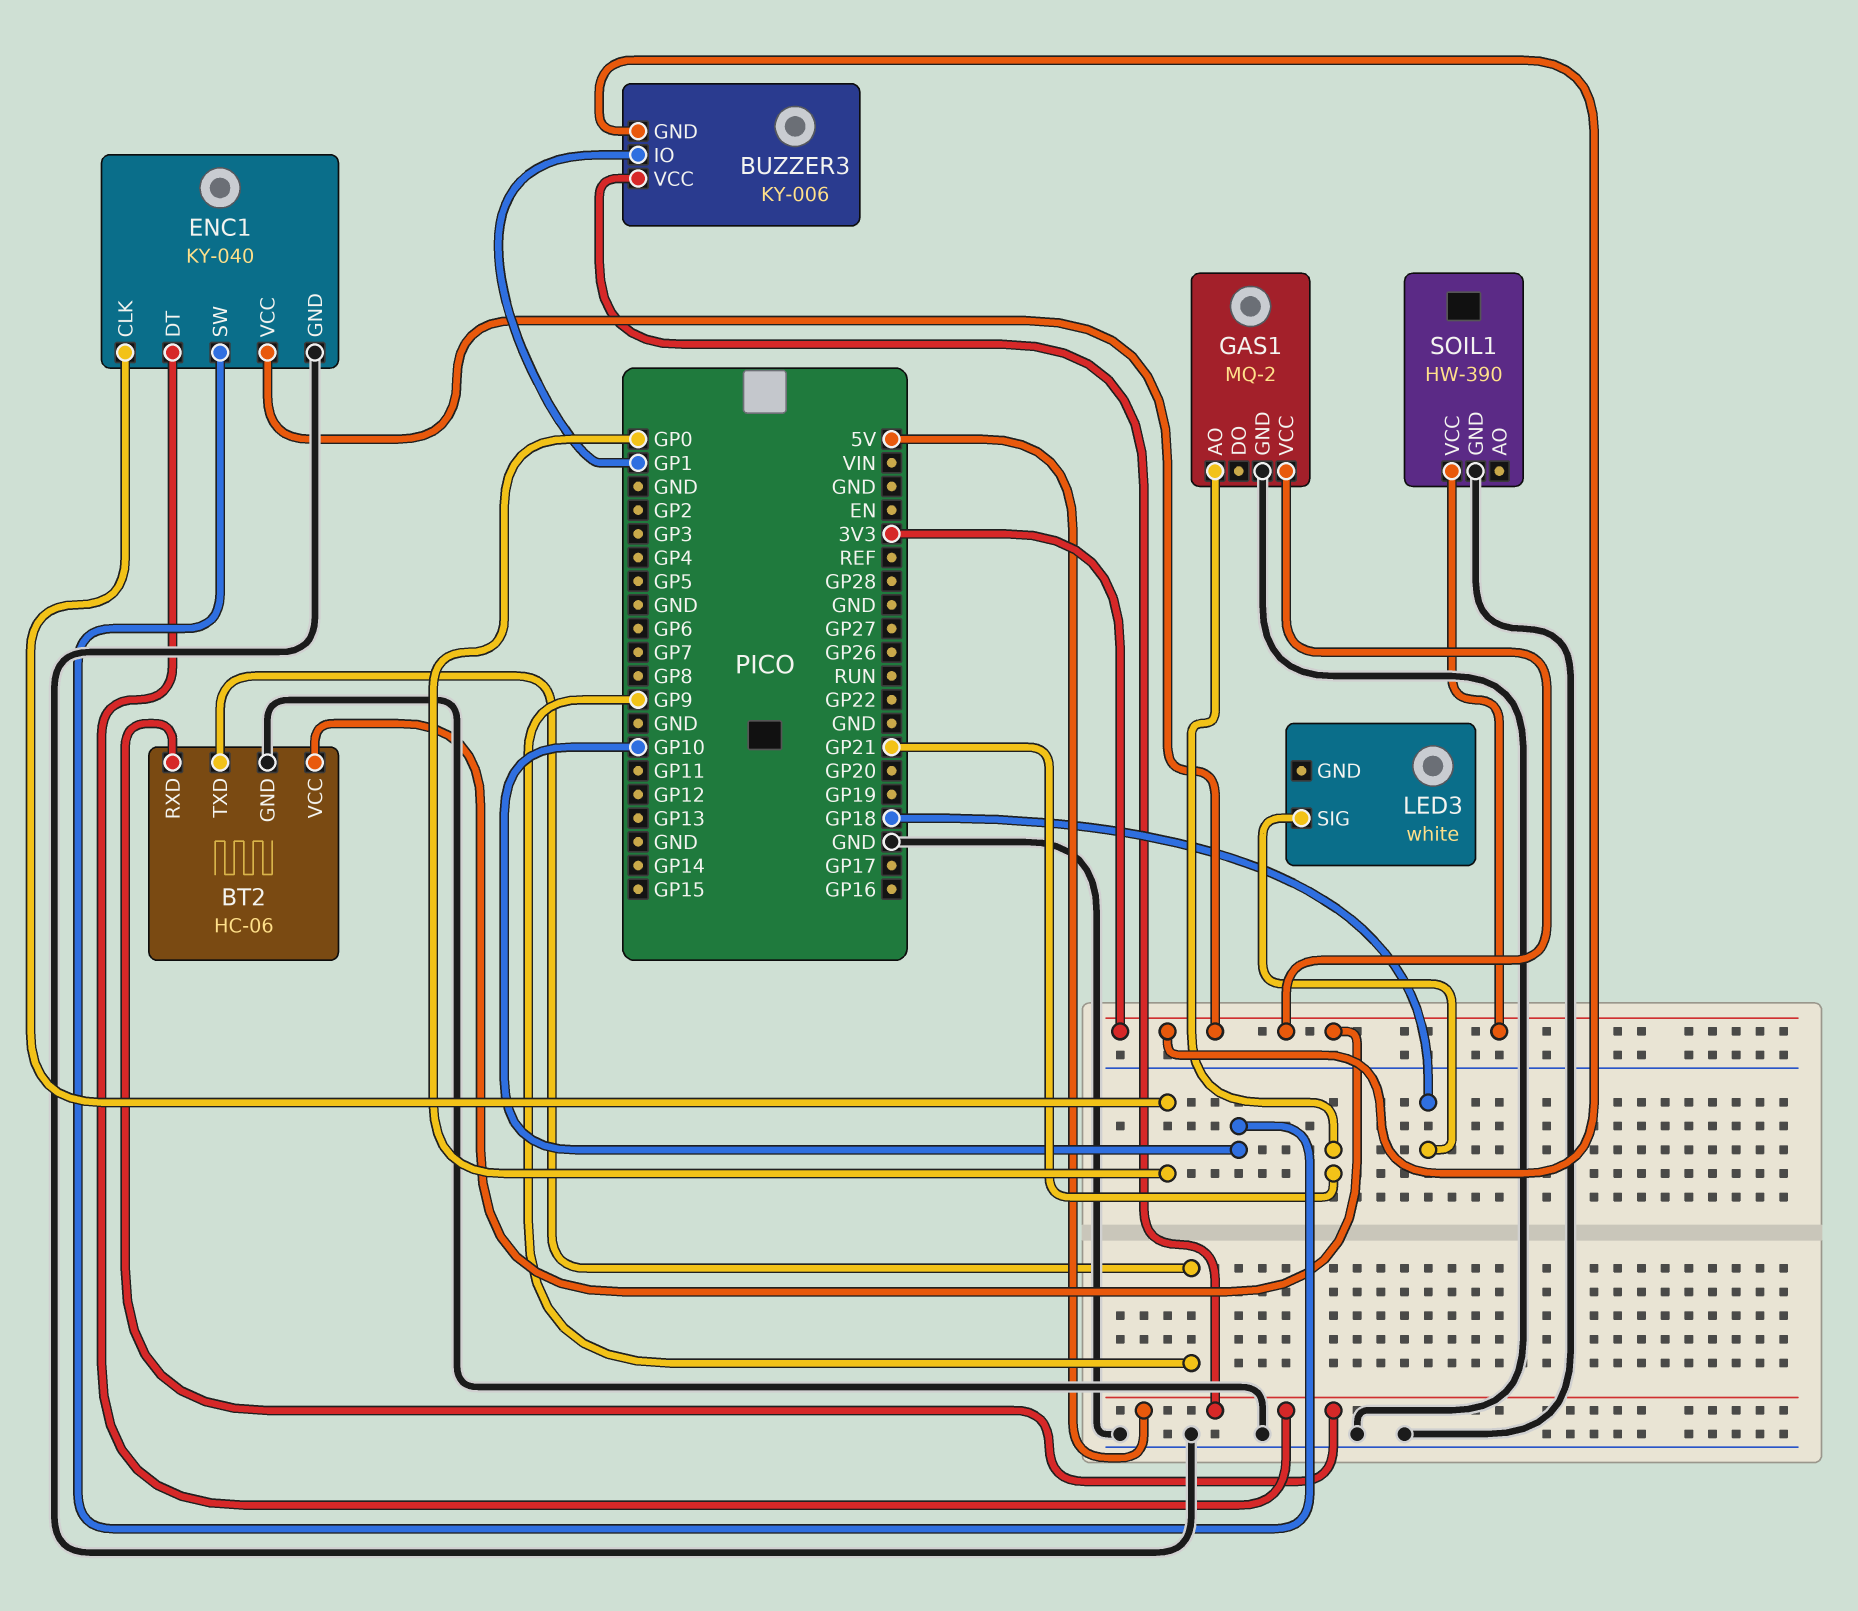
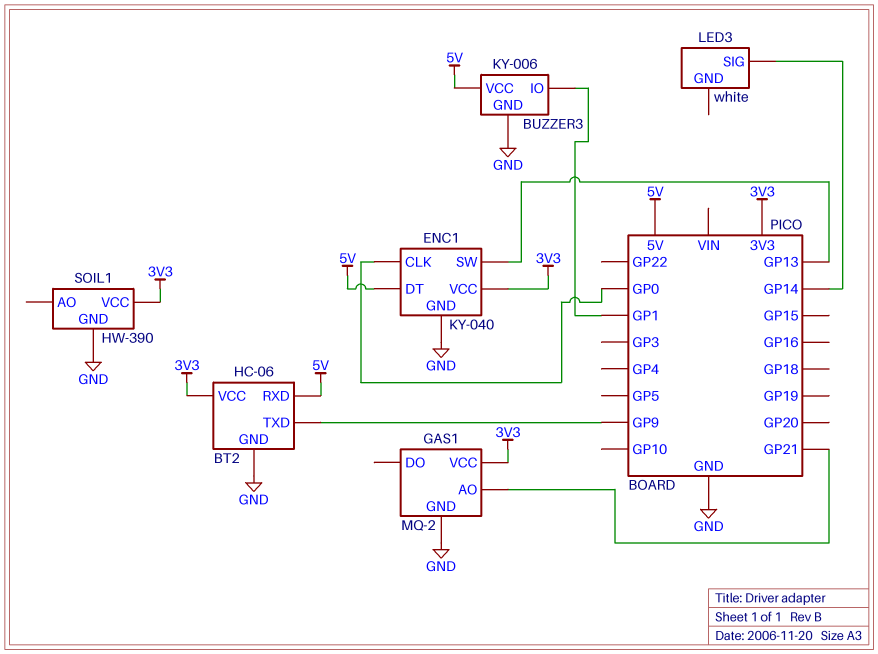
BUZZER3 pin GND: 3V3 -> GND
ENC1 pin SW: GP10 -> GP13
LED3 pin SIG: GP18 -> GP14

